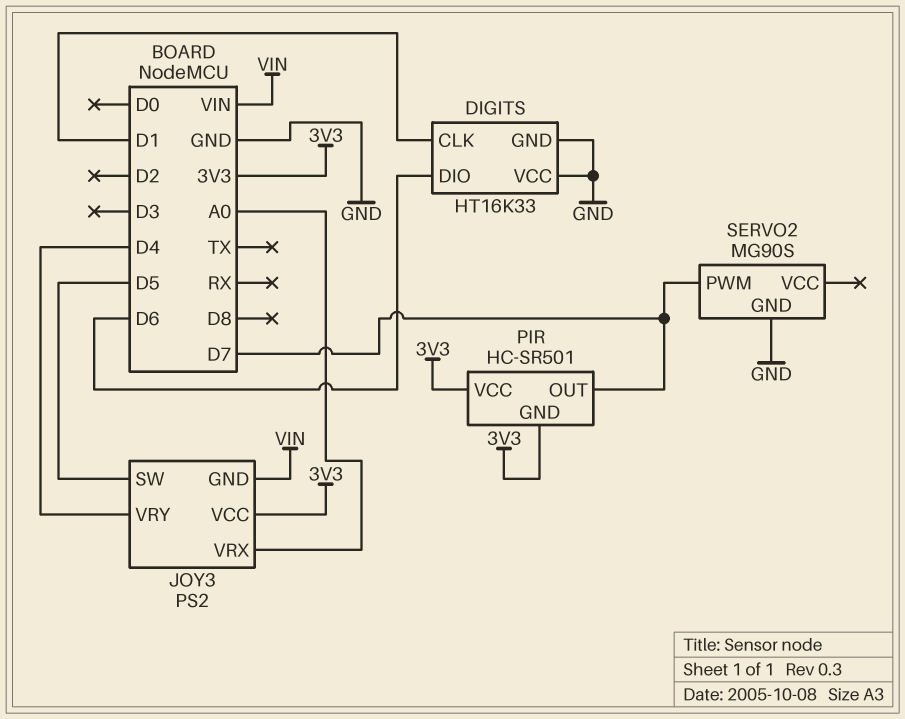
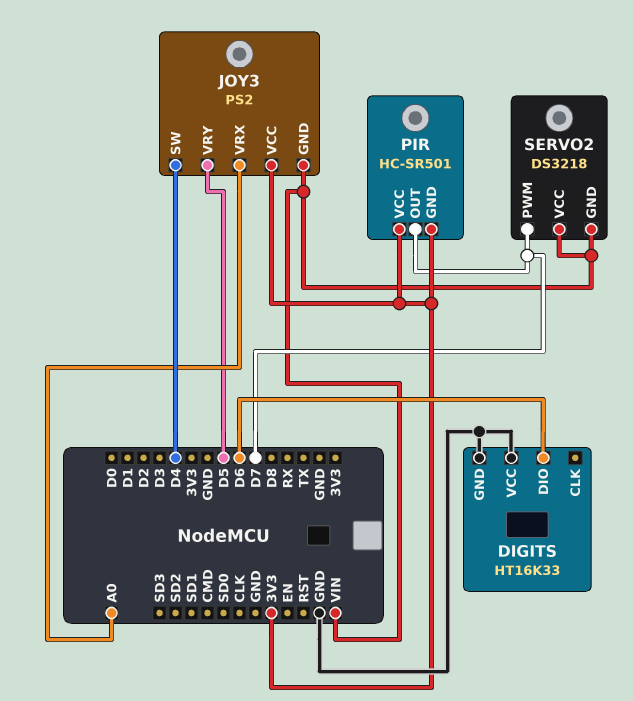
DIGITS pin CLK: D1 -> none
JOY3 pin SW: D5 -> D4
JOY3 pin VRY: D4 -> D5
SERVO2: MG90S -> DS3218
SERVO2 pin GND: GND -> VIN
SERVO2 pin VCC: none -> VIN

